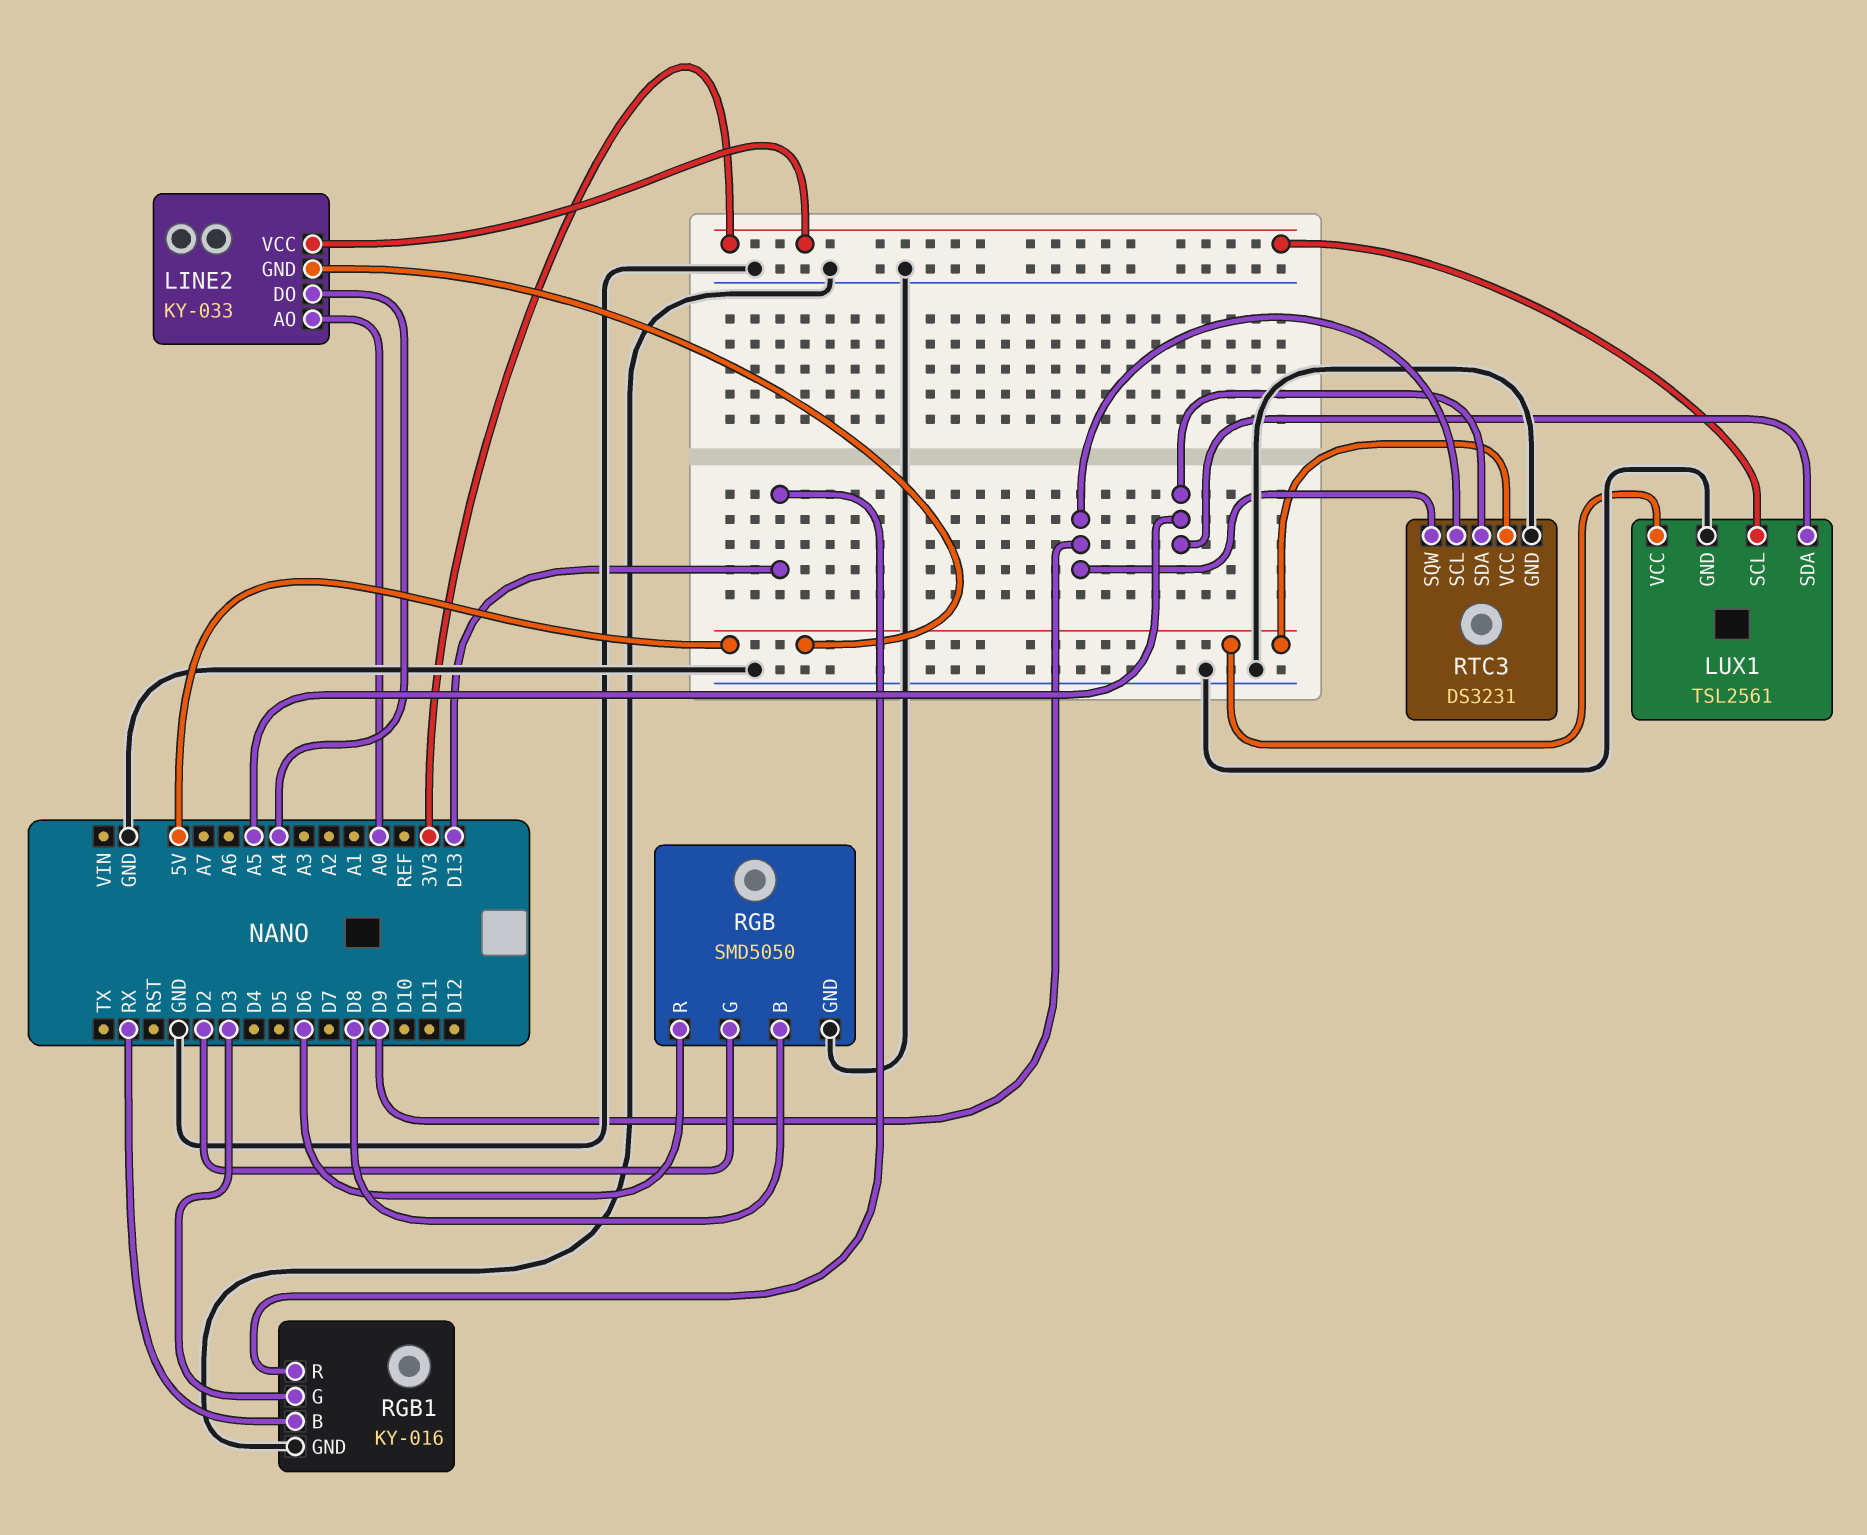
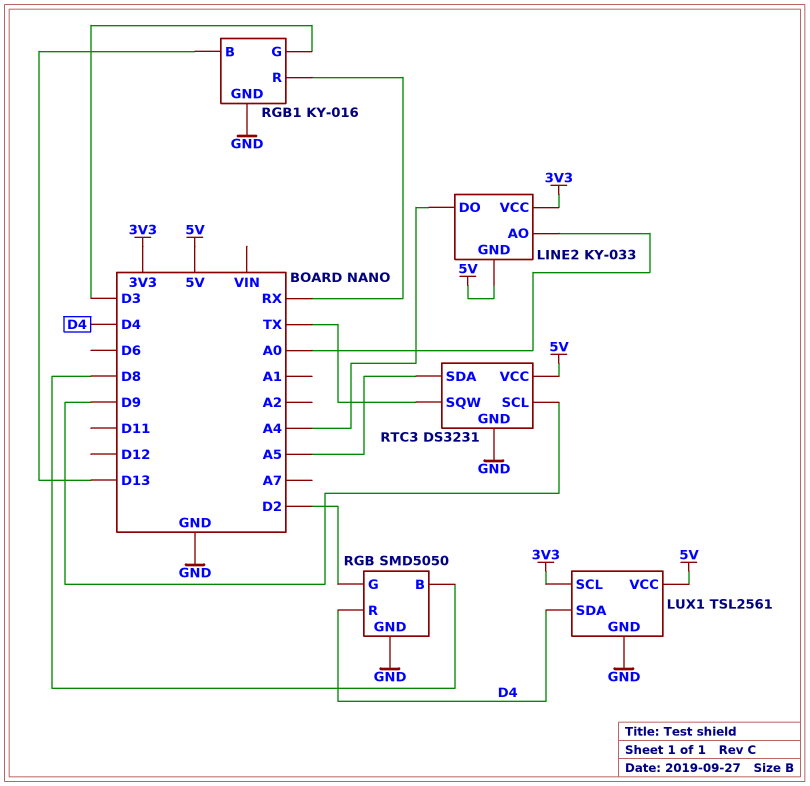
LUX1 pin SDA: A5 -> D4
RGB pin R: D6 -> D4
RGB1 pin B: RX -> D13
RGB1 pin R: D13 -> RX
RTC3 pin SQW: D9 -> TX

